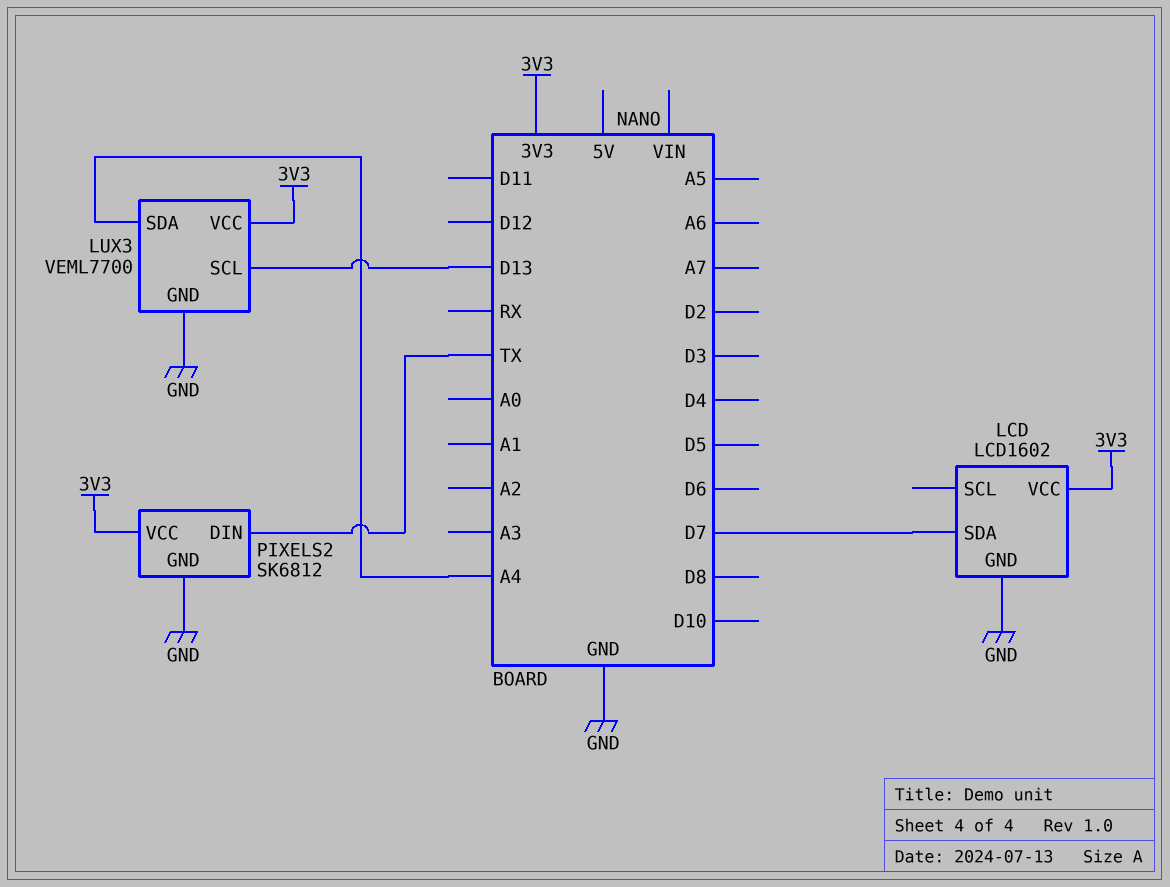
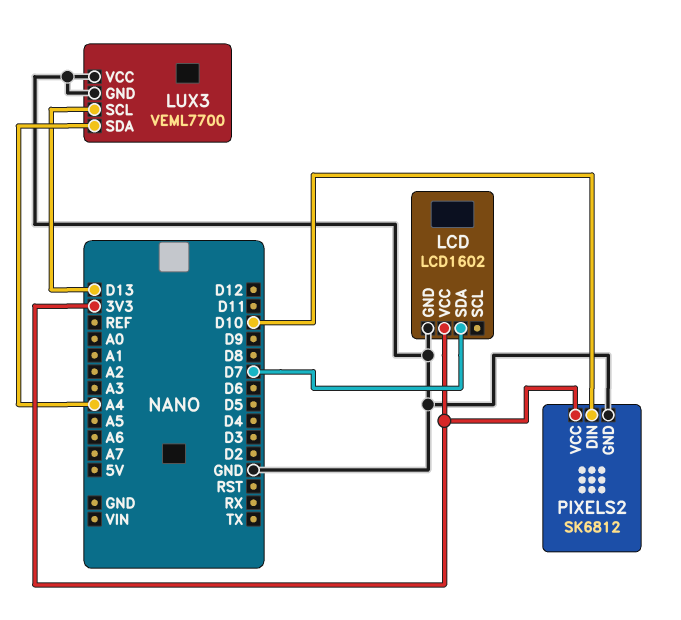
LUX3 pin VCC: 3V3 -> GND
PIXELS2 pin DIN: TX -> D10

